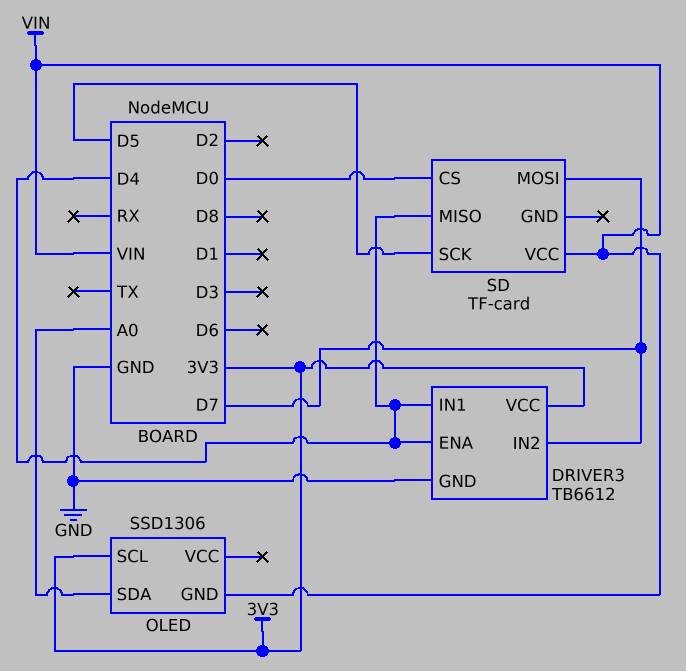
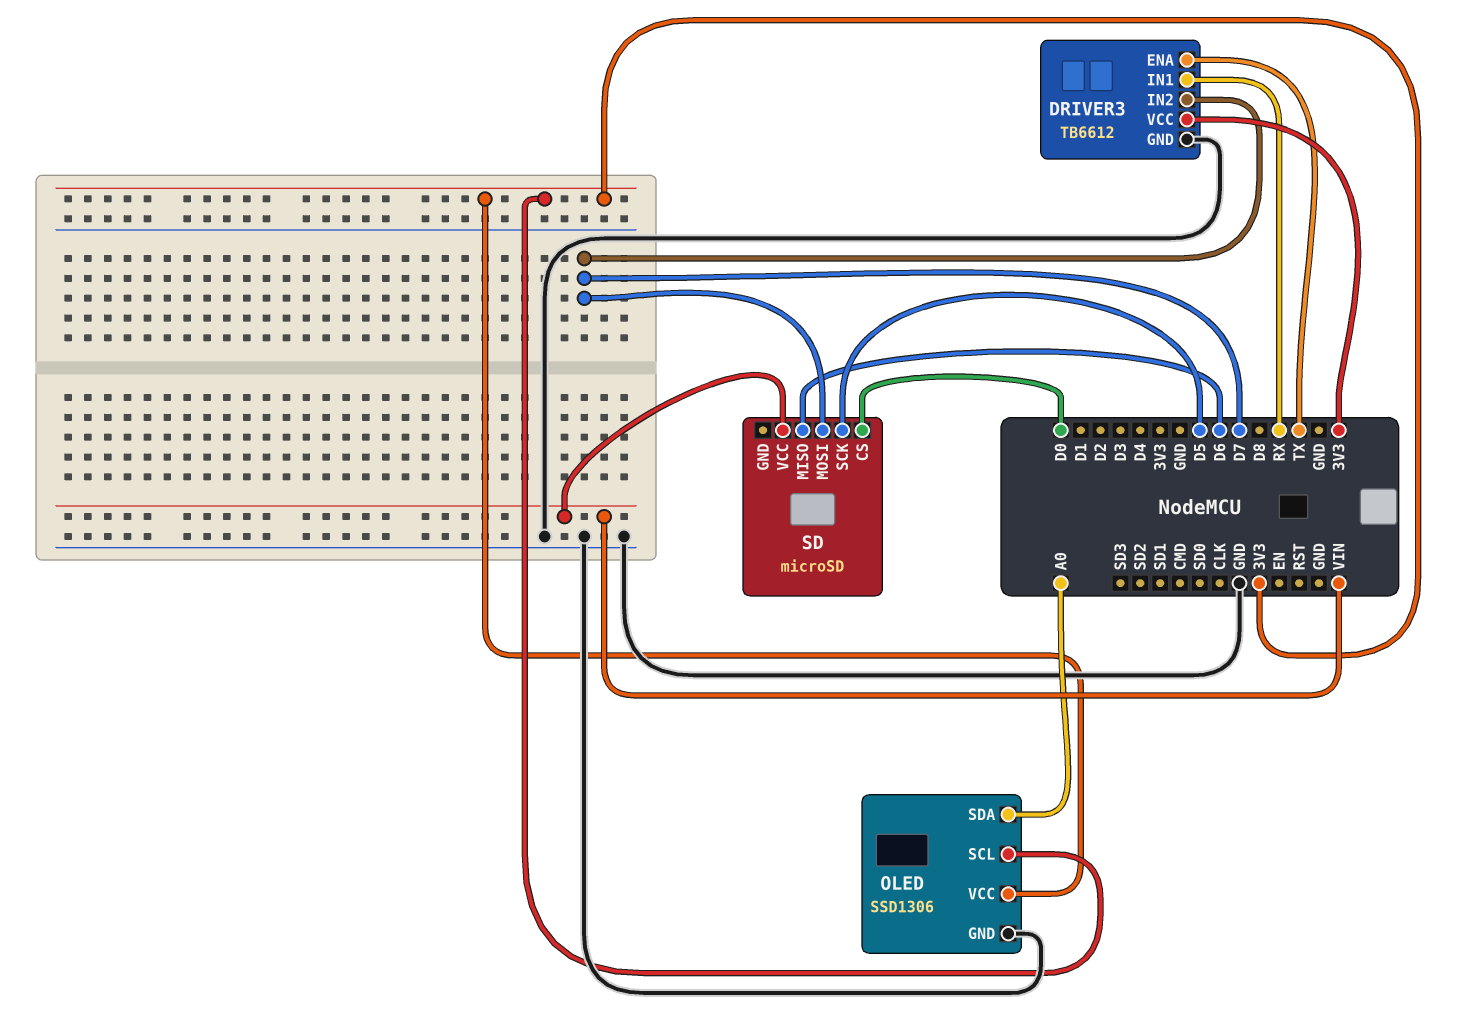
DRIVER3 pin ENA: D4 -> TX
DRIVER3 pin IN1: D4 -> RX
OLED pin GND: VIN -> GND
OLED pin VCC: none -> 3V3
SD: TF-card -> microSD
SD pin MISO: D4 -> D6

